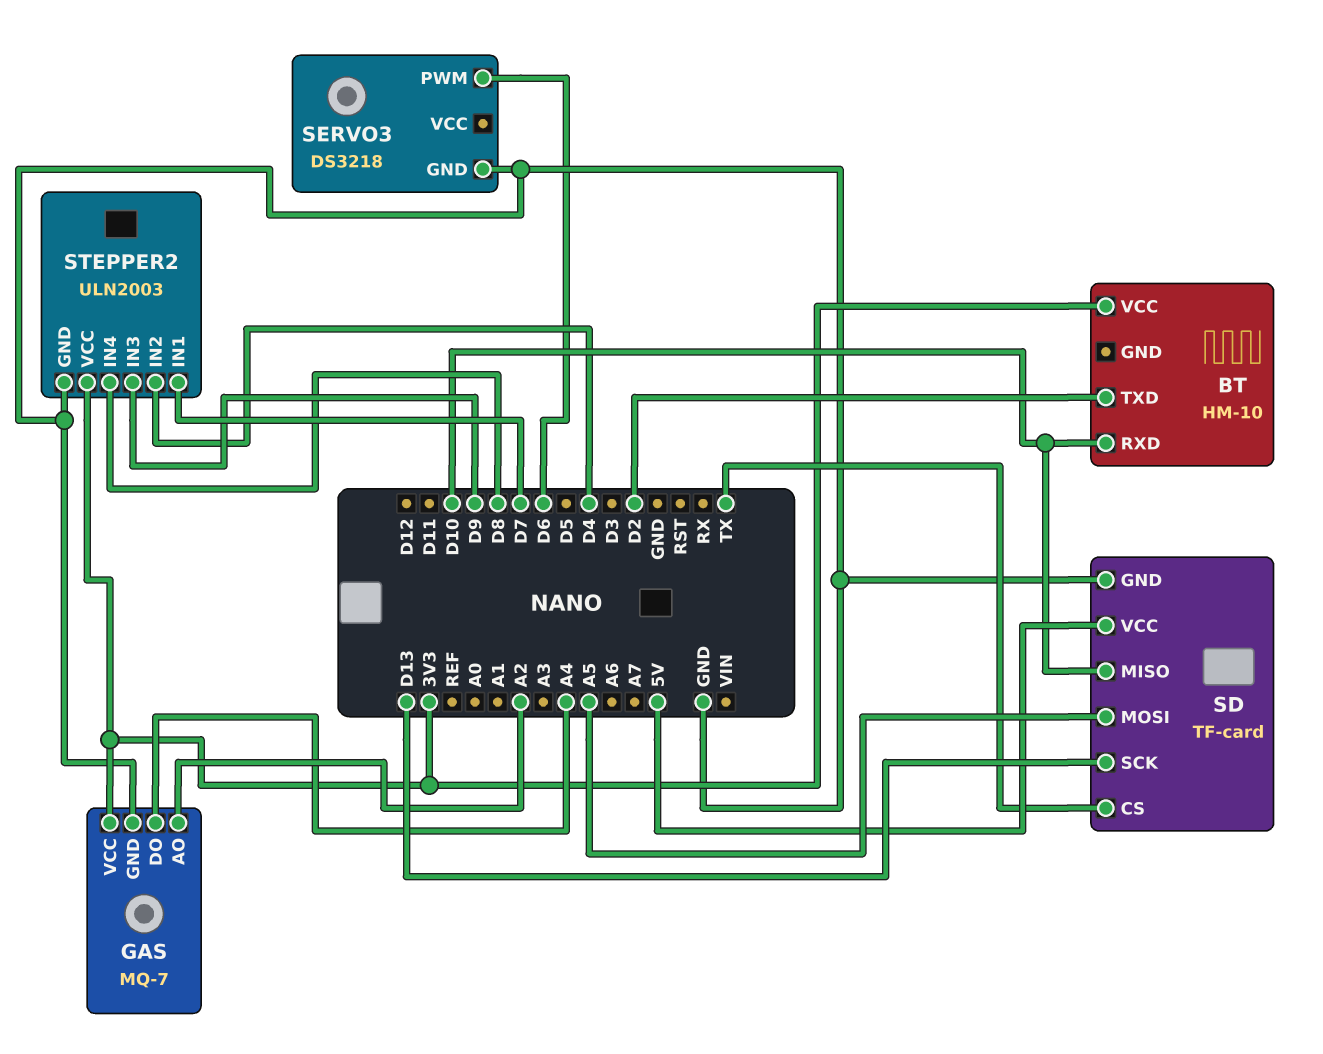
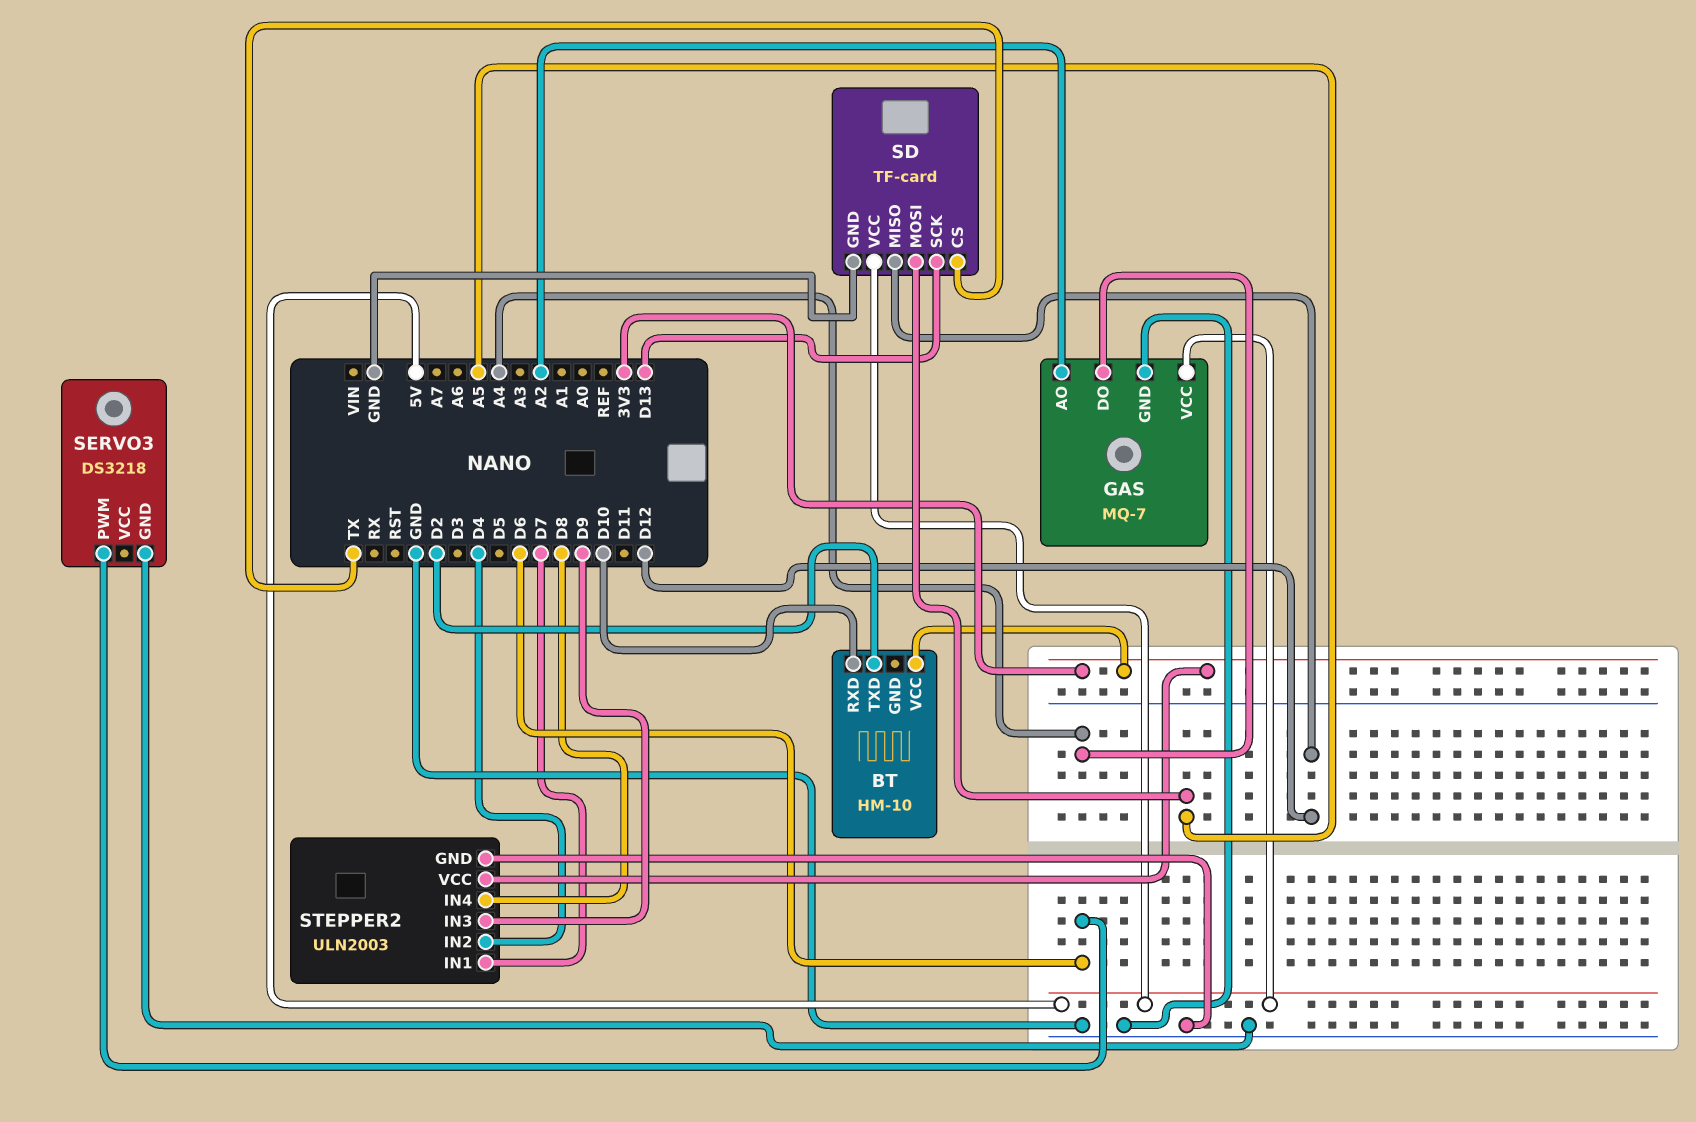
GAS pin VCC: 3V3 -> 5V
SD pin MISO: D10 -> D12

